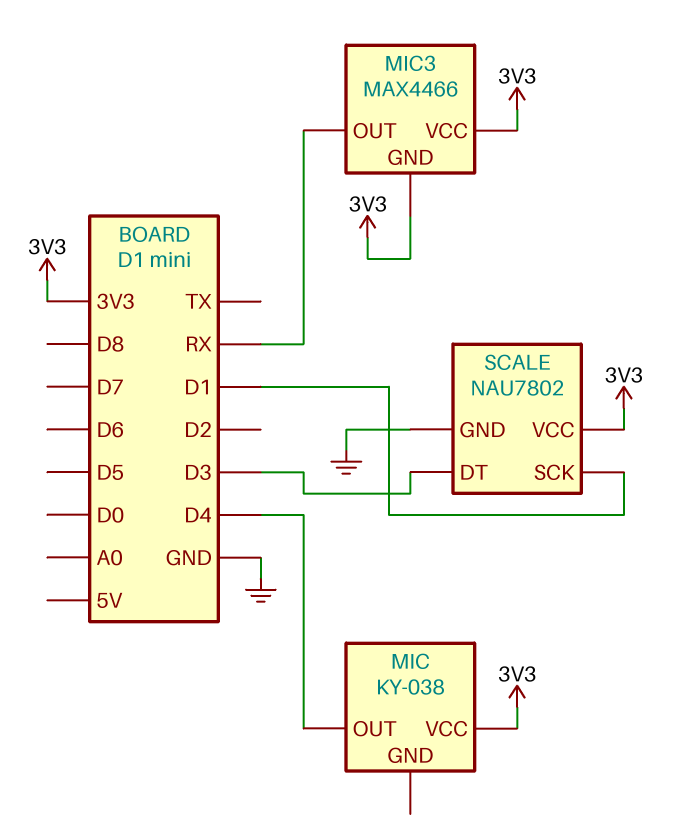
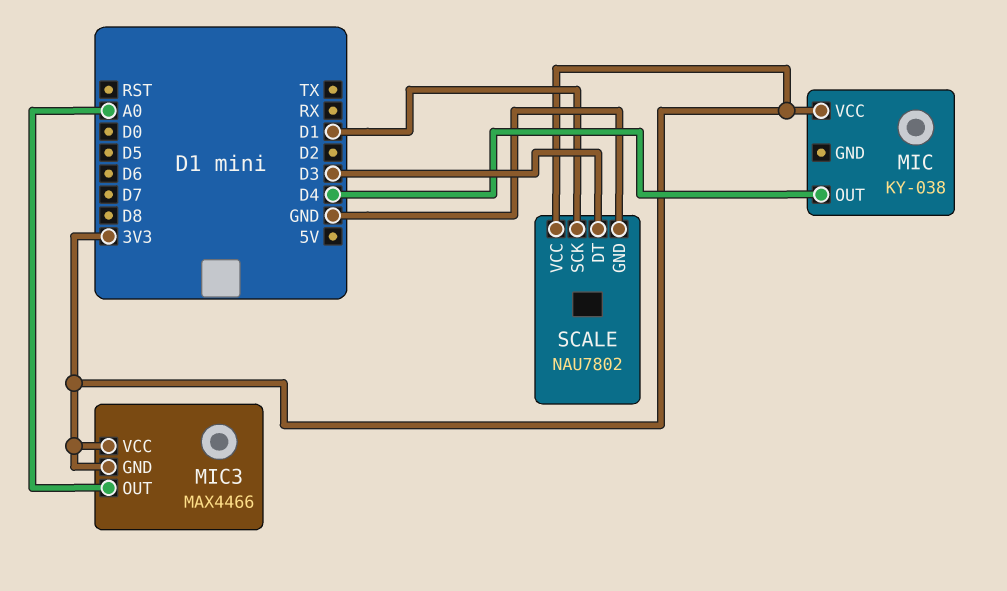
MIC3 pin OUT: RX -> A0

